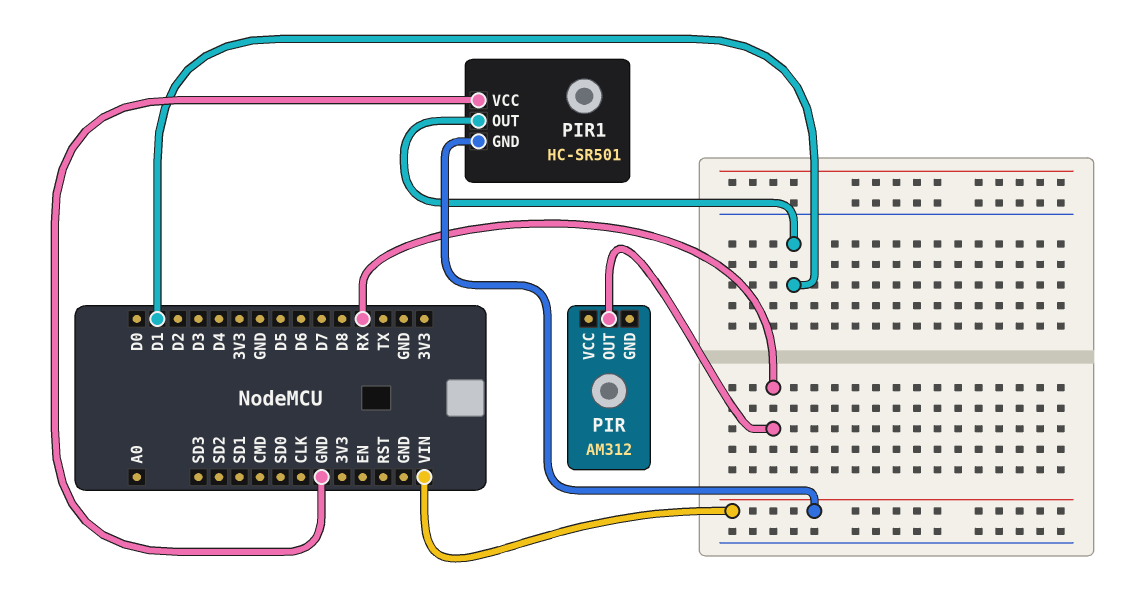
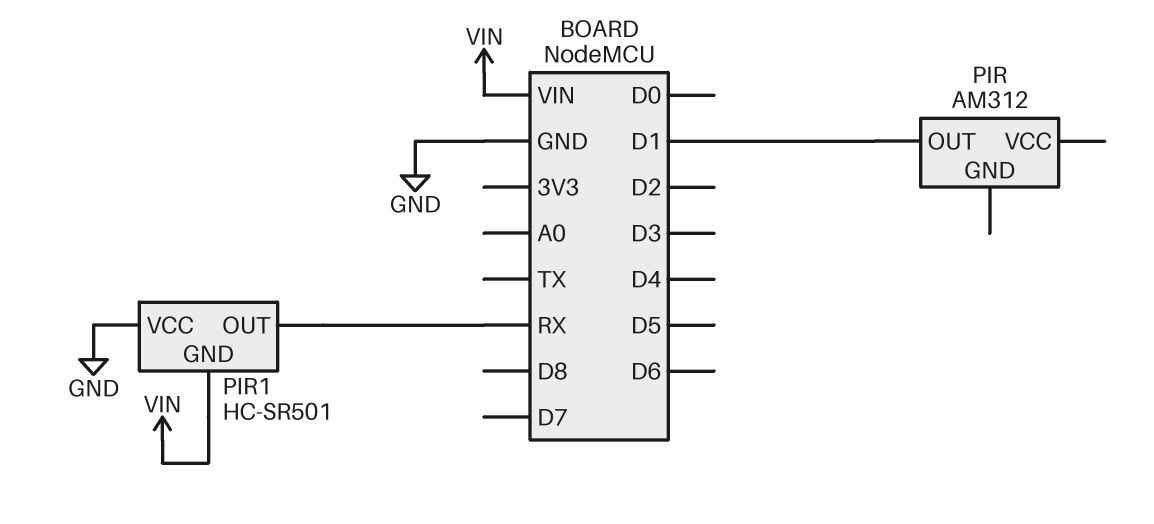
PIR pin OUT: RX -> D1
PIR1 pin OUT: D1 -> RX

